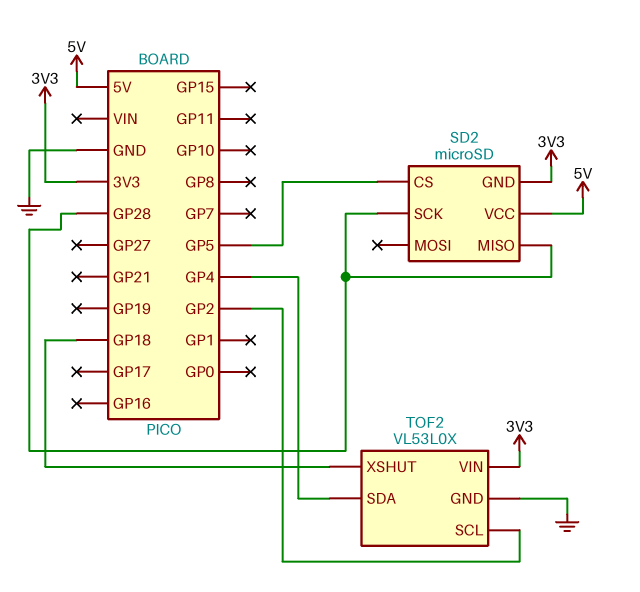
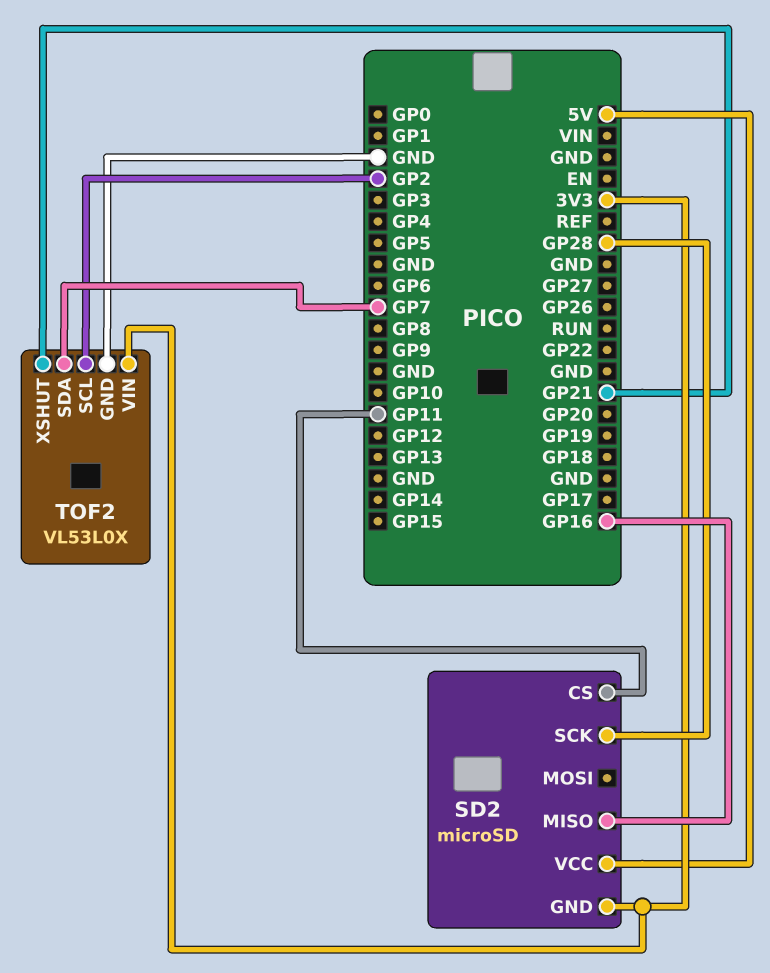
SD2 pin CS: GP5 -> GP11
SD2 pin MISO: GP28 -> GP16
TOF2 pin SDA: GP4 -> GP7
TOF2 pin XSHUT: GP18 -> GP21

